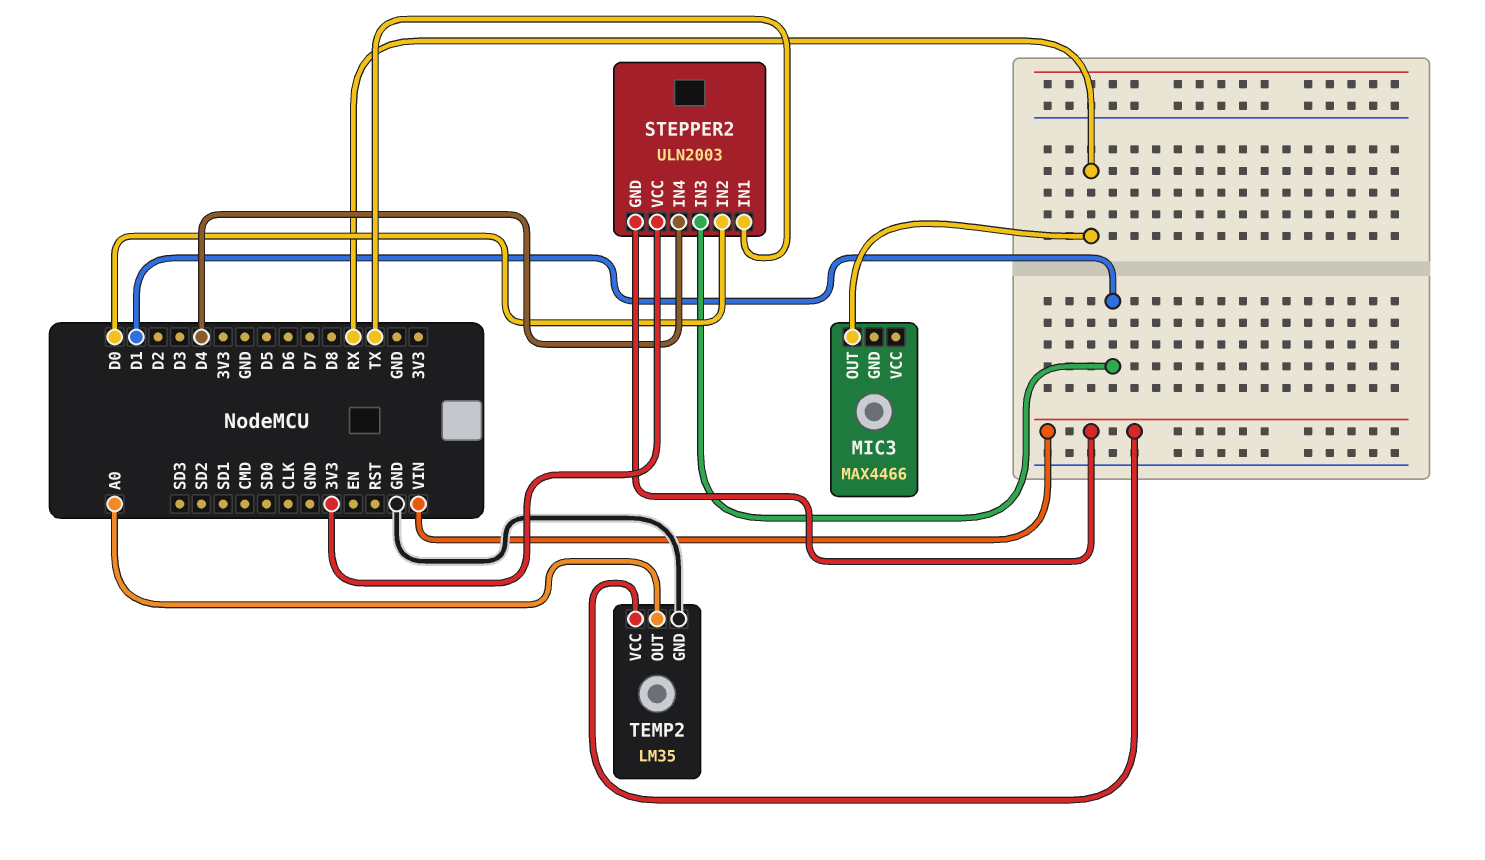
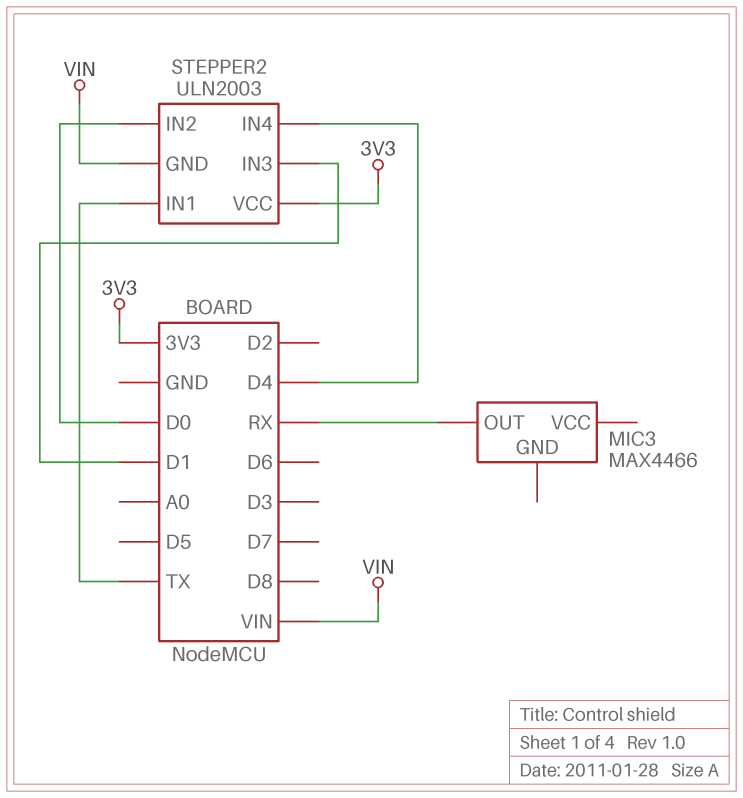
TEMP2: LM35 -> none
TEMP2 pin GND: GND -> none
TEMP2 pin OUT: A0 -> none
TEMP2 pin VCC: VIN -> none

